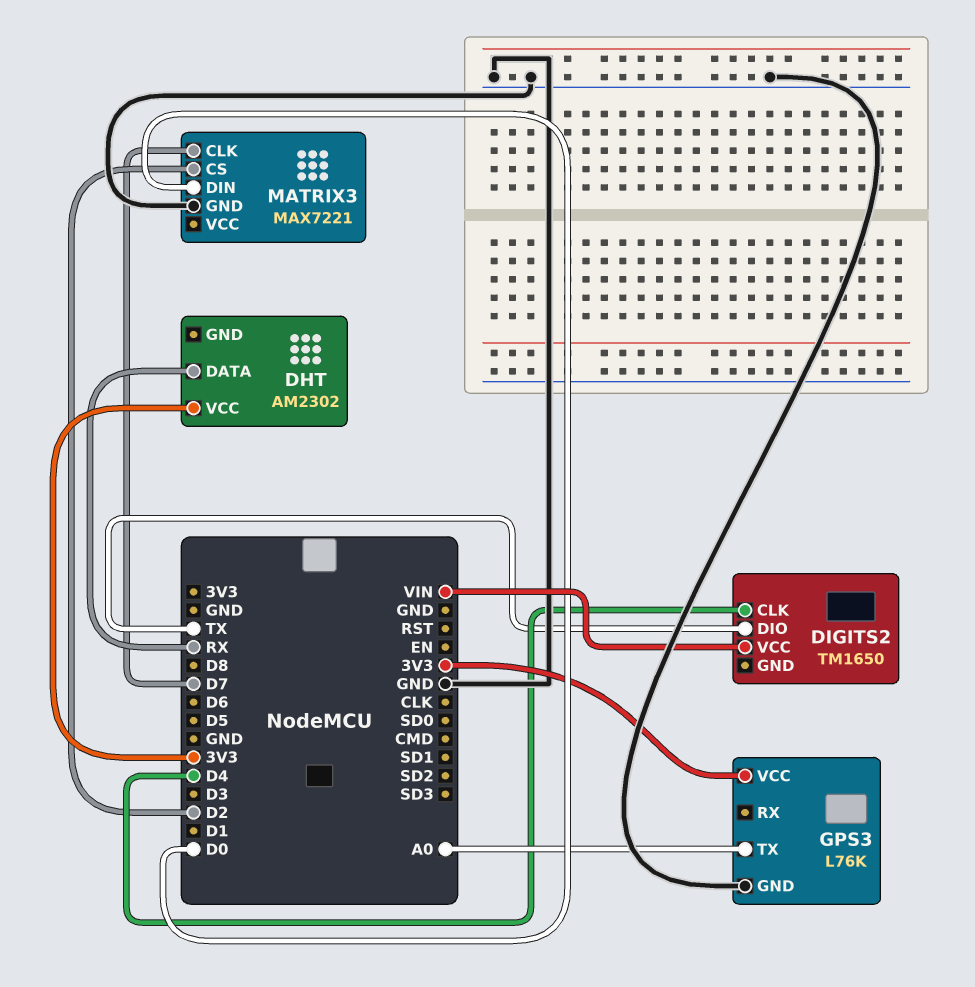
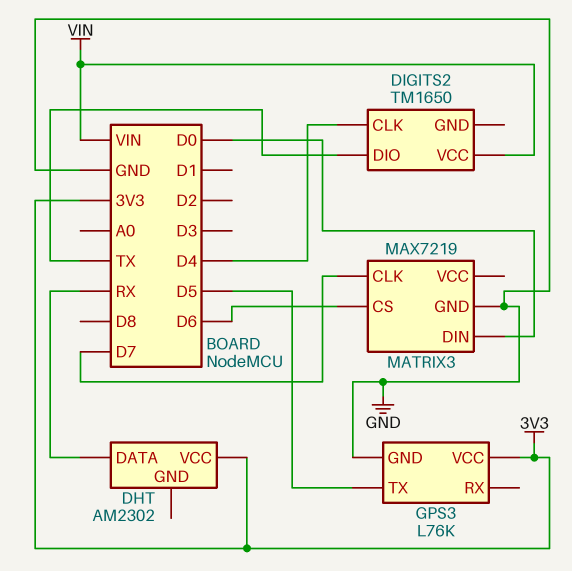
GPS3 pin TX: A0 -> D5
MATRIX3: MAX7221 -> MAX7219
MATRIX3 pin CS: D2 -> D6

